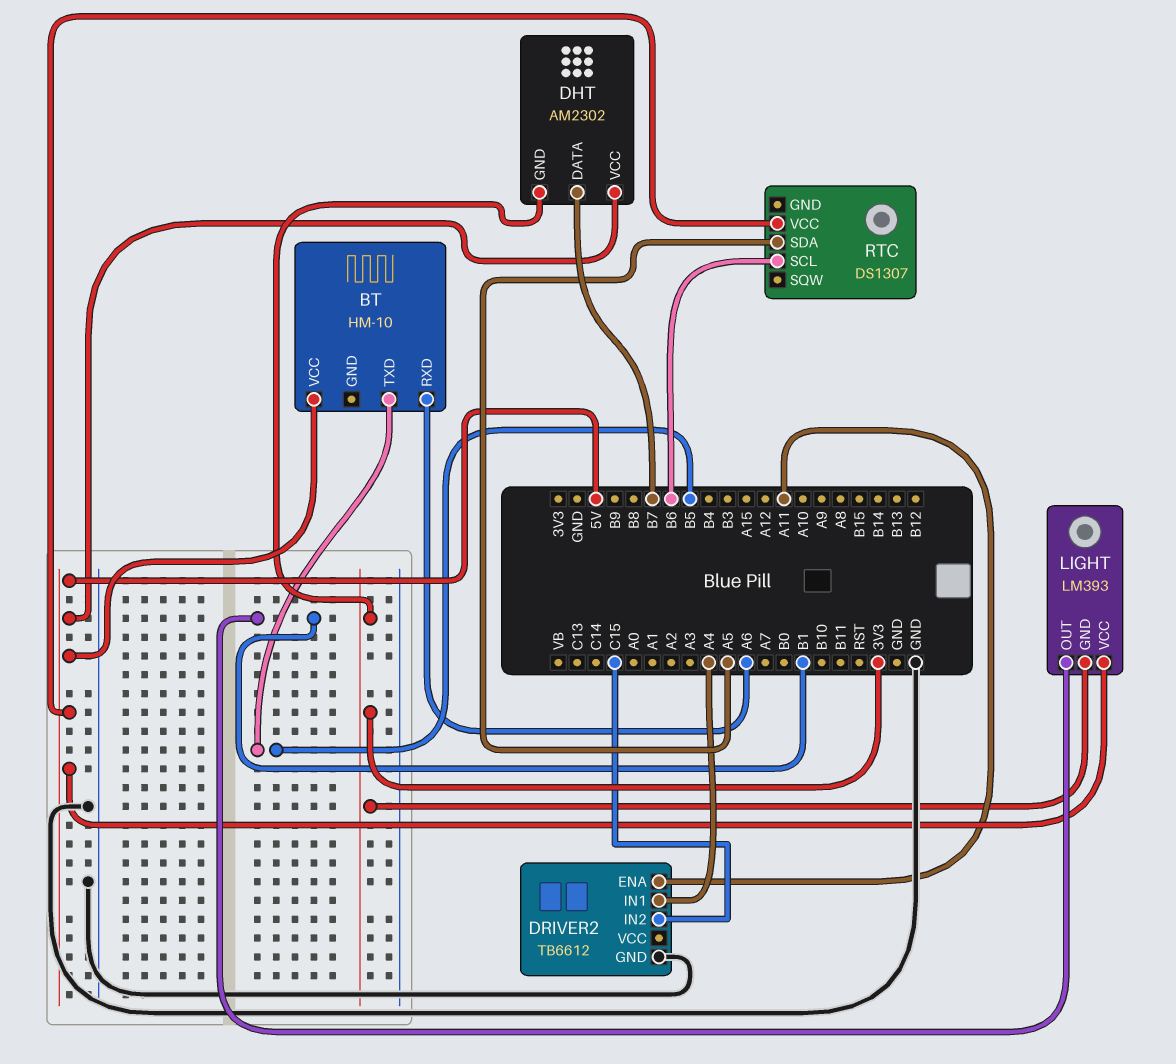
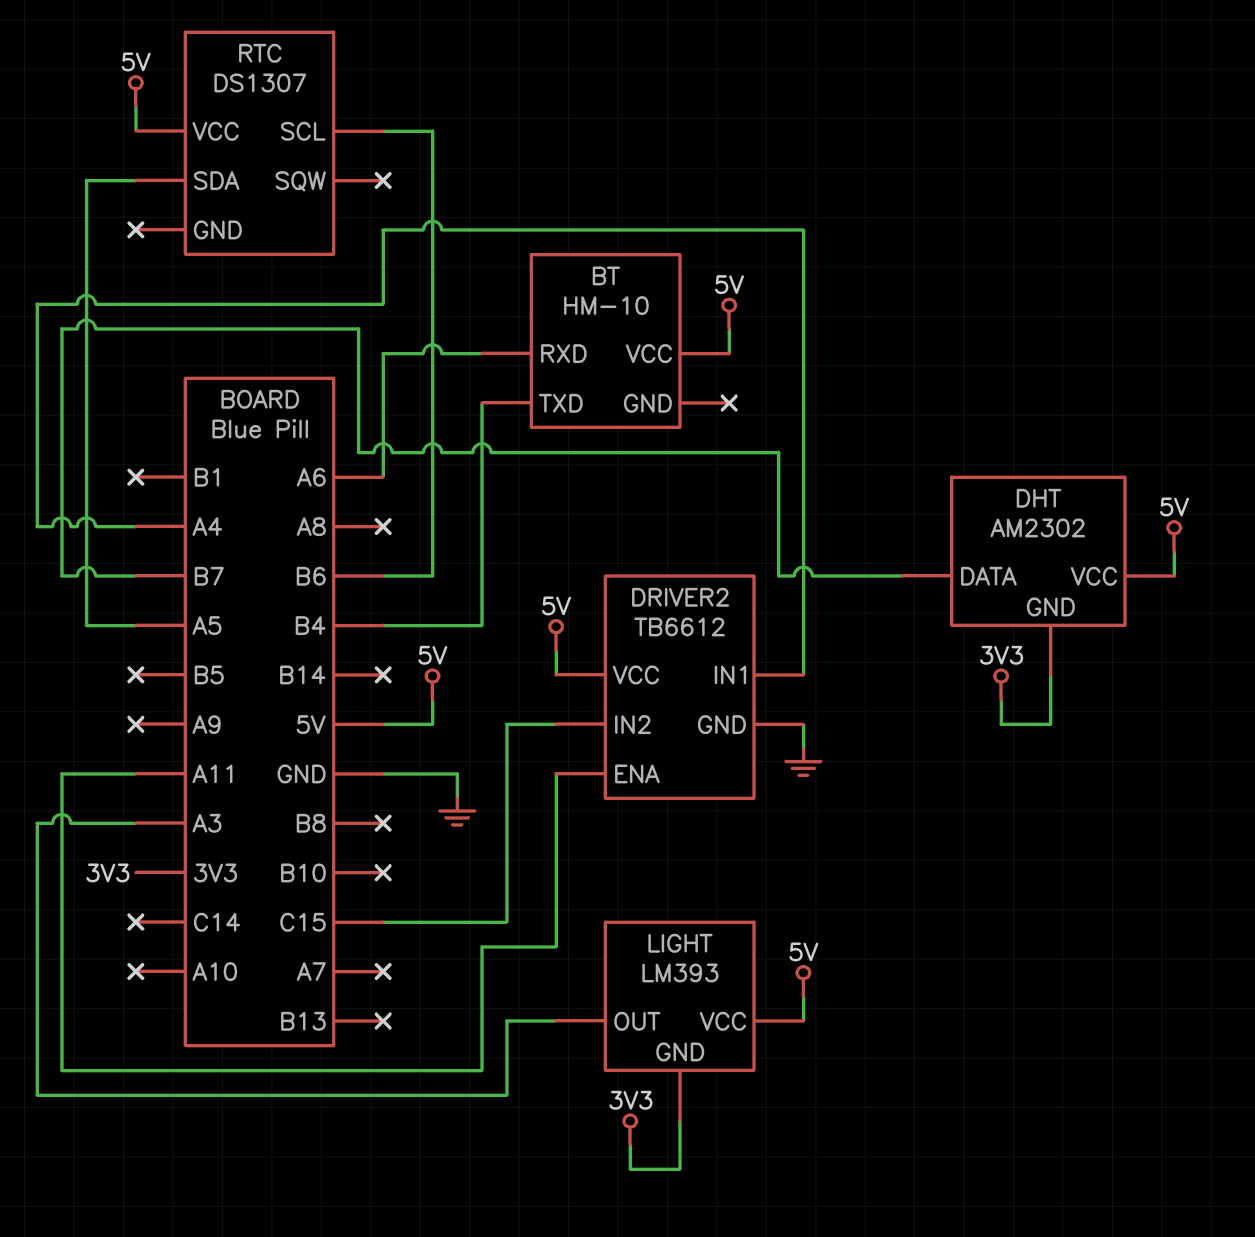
BT pin TXD: B5 -> B4
DRIVER2 pin VCC: none -> 5V
LIGHT pin OUT: B1 -> A3

